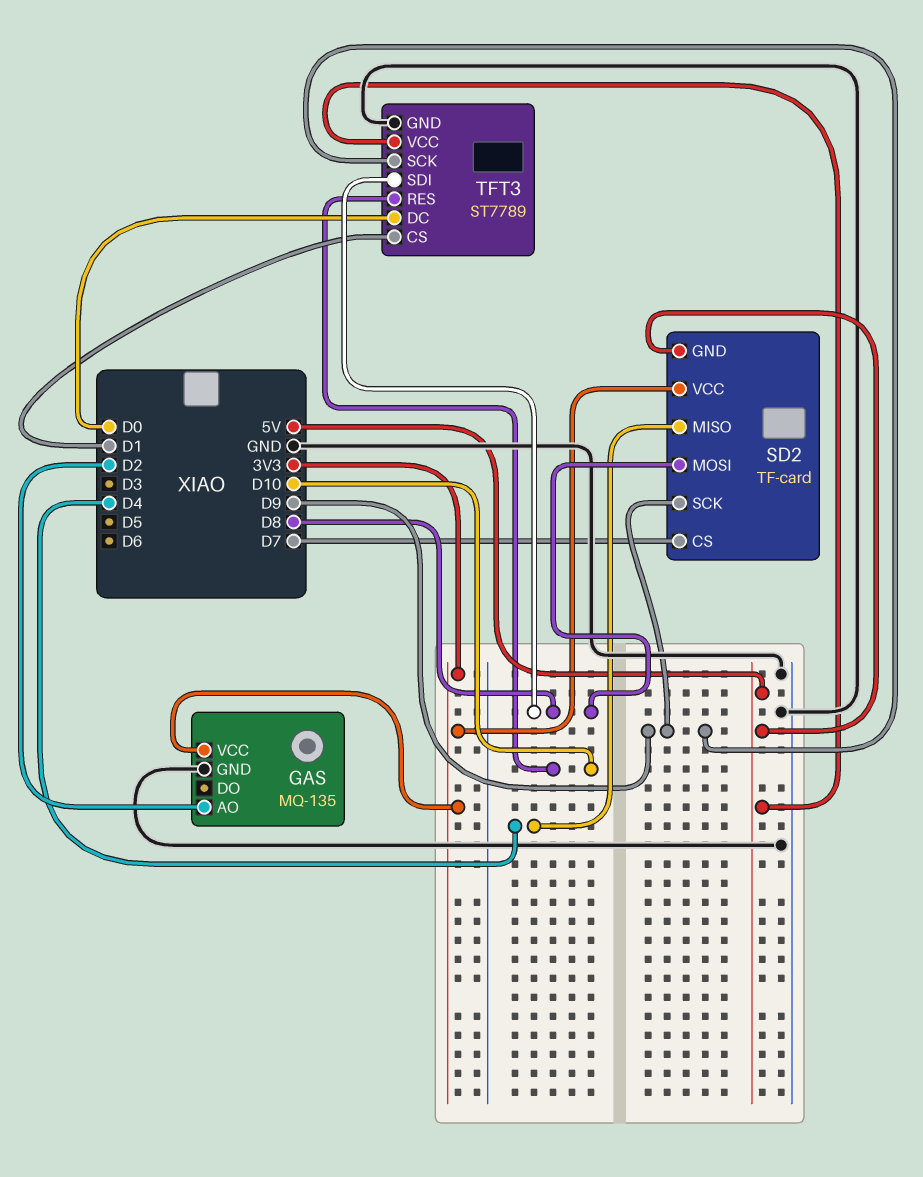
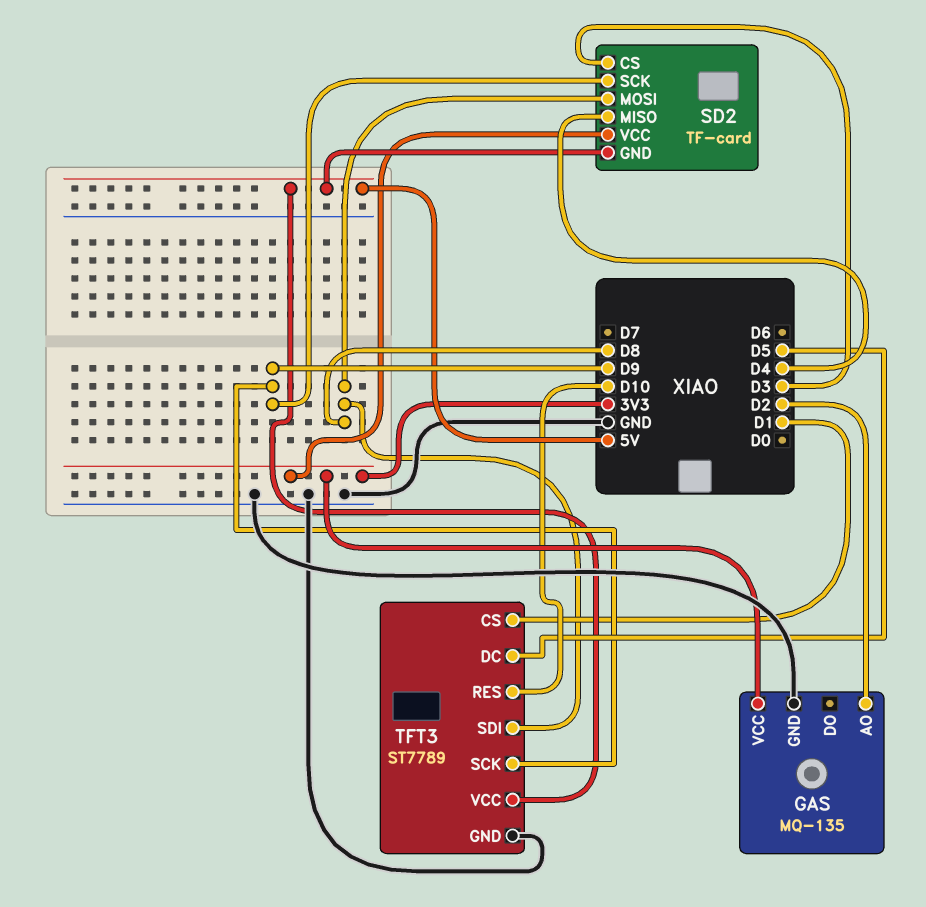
SD2 pin CS: D7 -> D3
TFT3 pin DC: D0 -> D5

